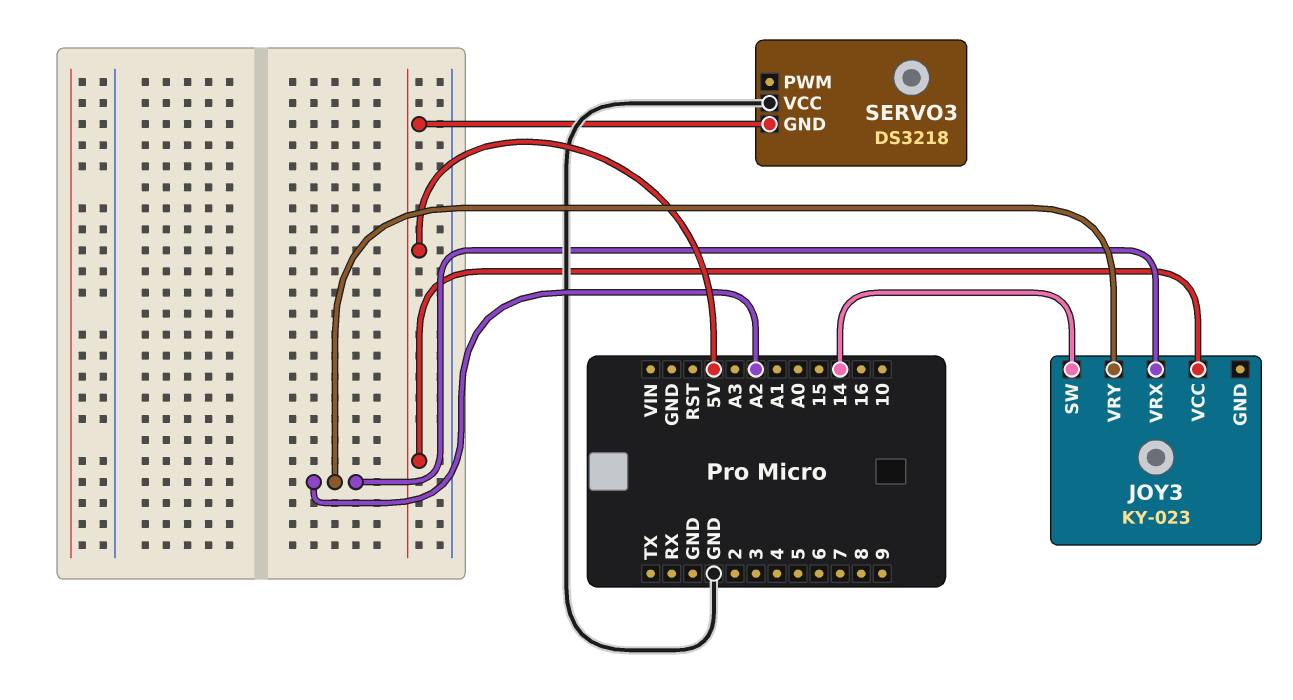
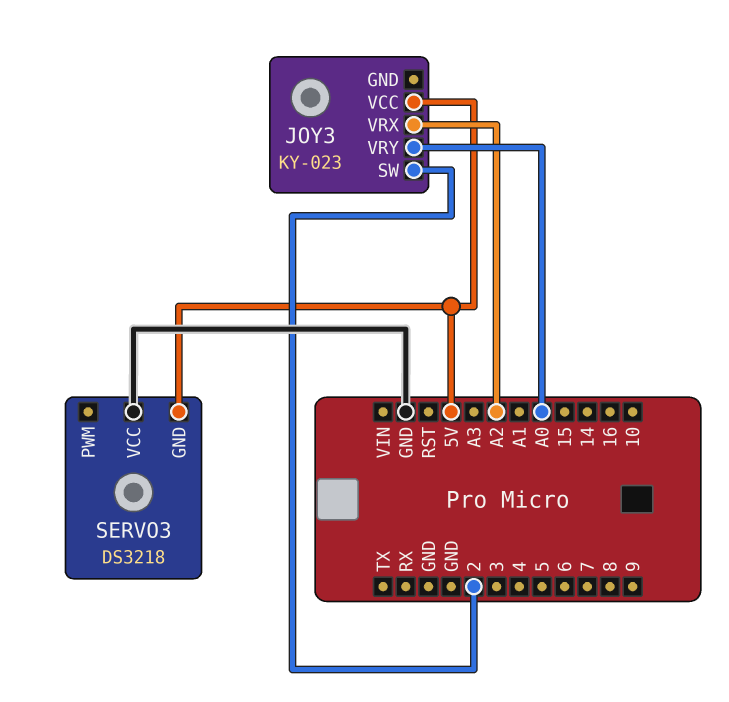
JOY3 pin SW: 14 -> 2
JOY3 pin VRY: A2 -> A0

